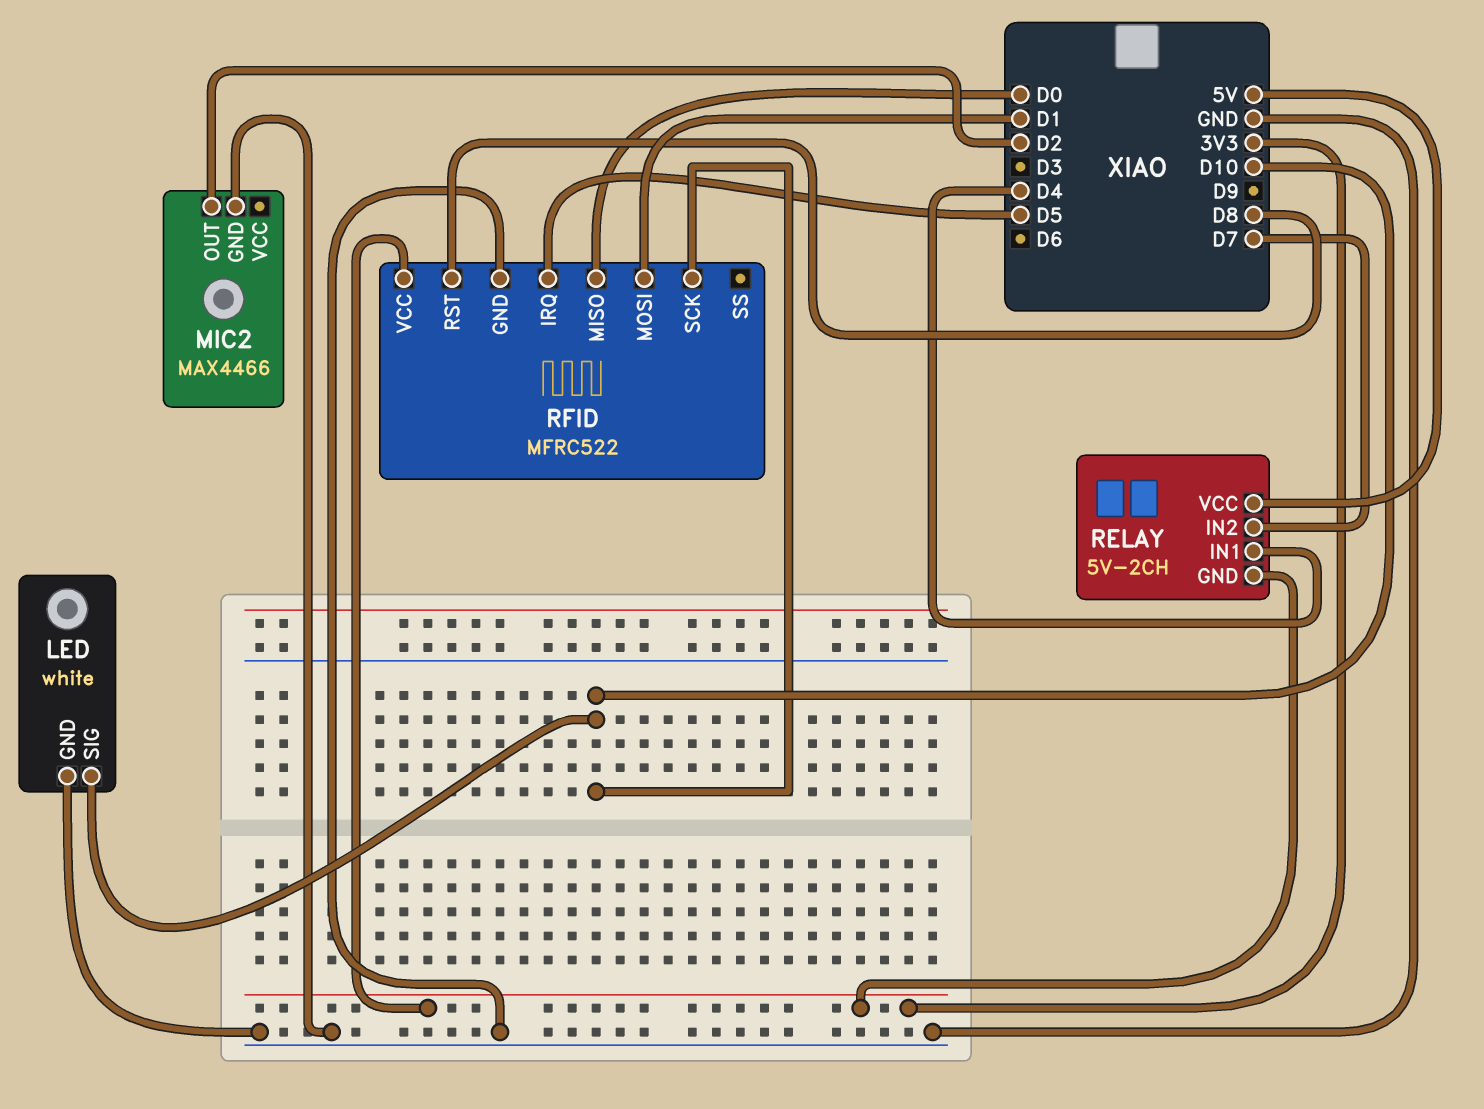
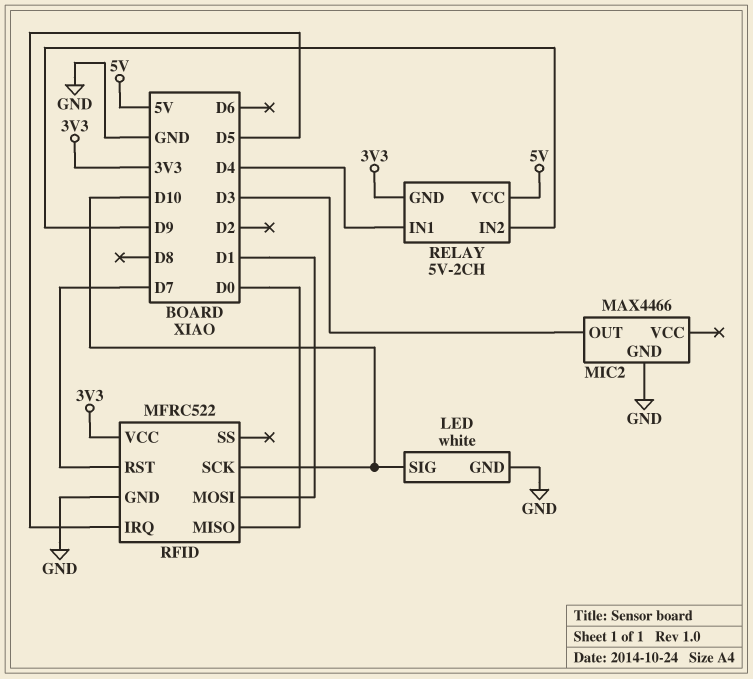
MIC2 pin OUT: D2 -> D3
RELAY pin IN2: D7 -> D9
RFID pin RST: D8 -> D7

